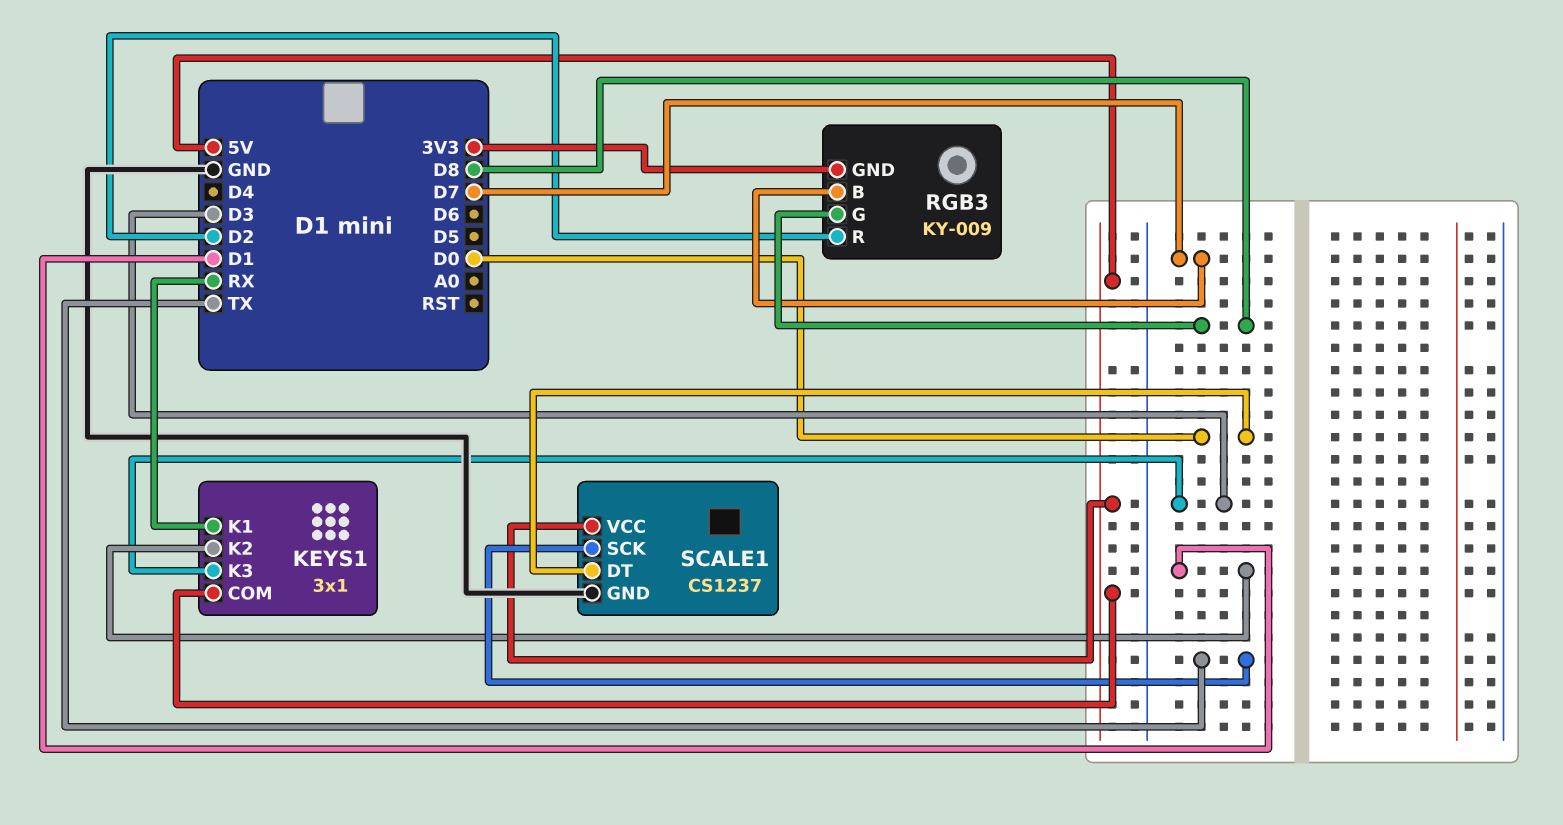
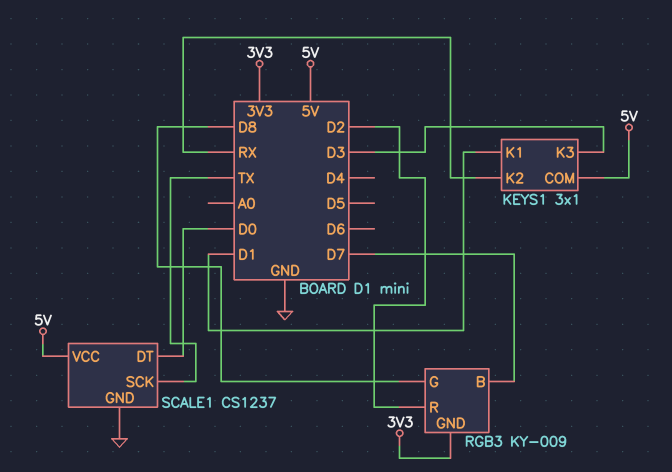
KEYS1 pin K1: RX -> D1
KEYS1 pin K2: D1 -> RX

